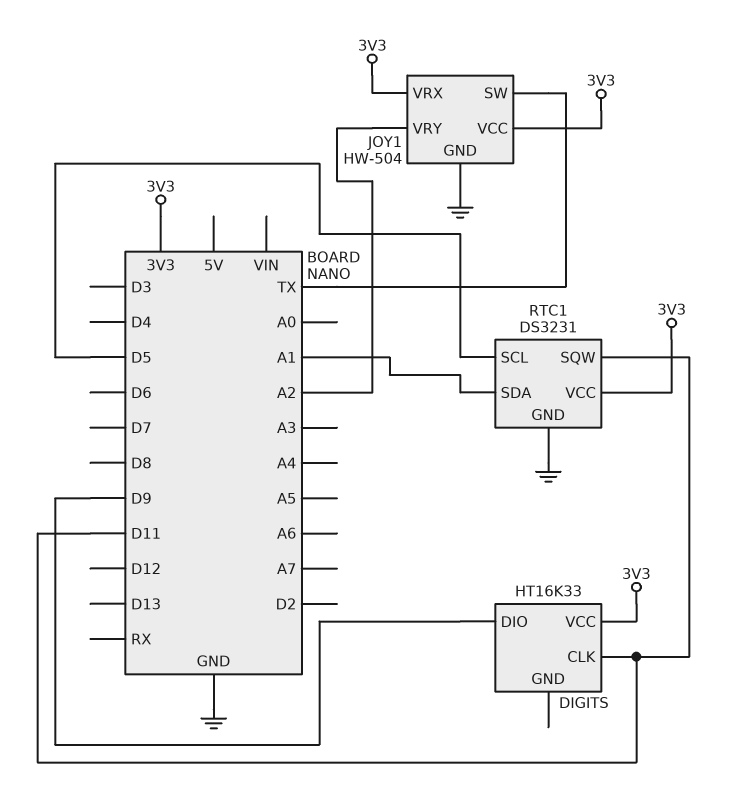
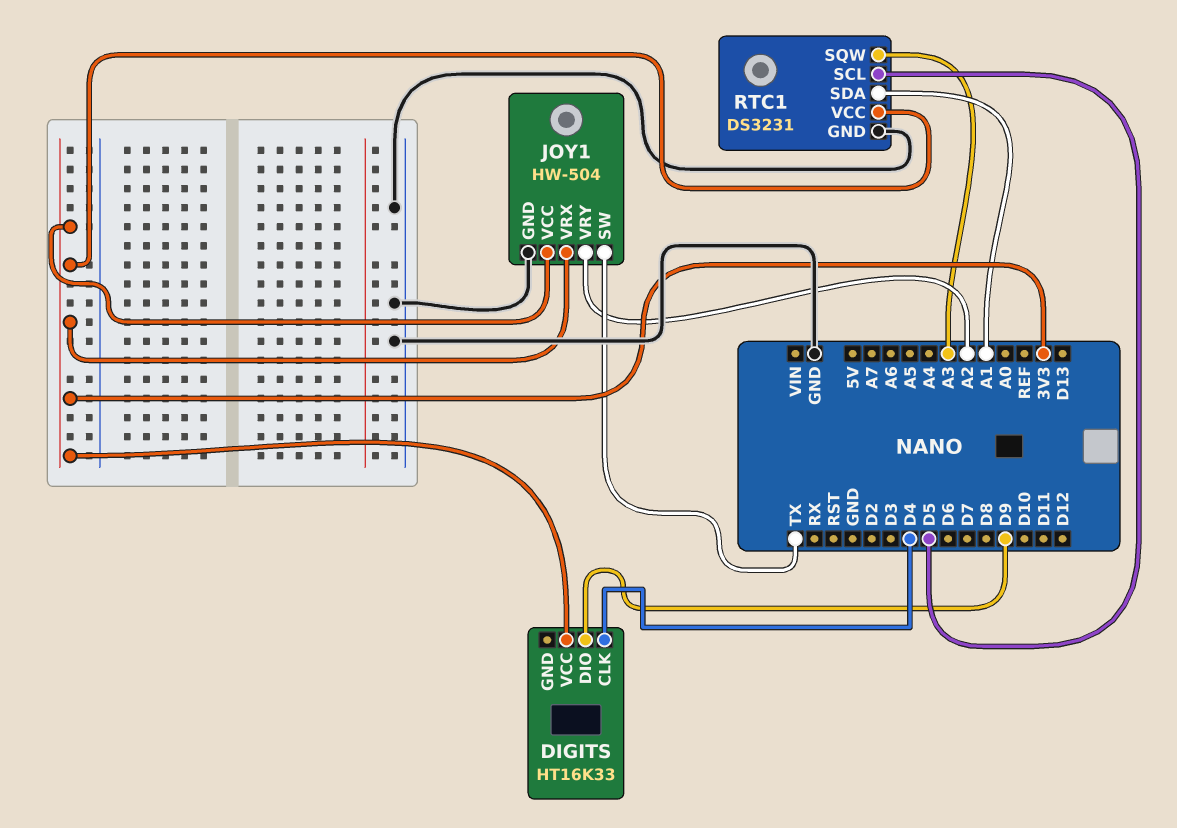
DIGITS pin CLK: D11 -> D4
RTC1 pin SQW: D11 -> A3

